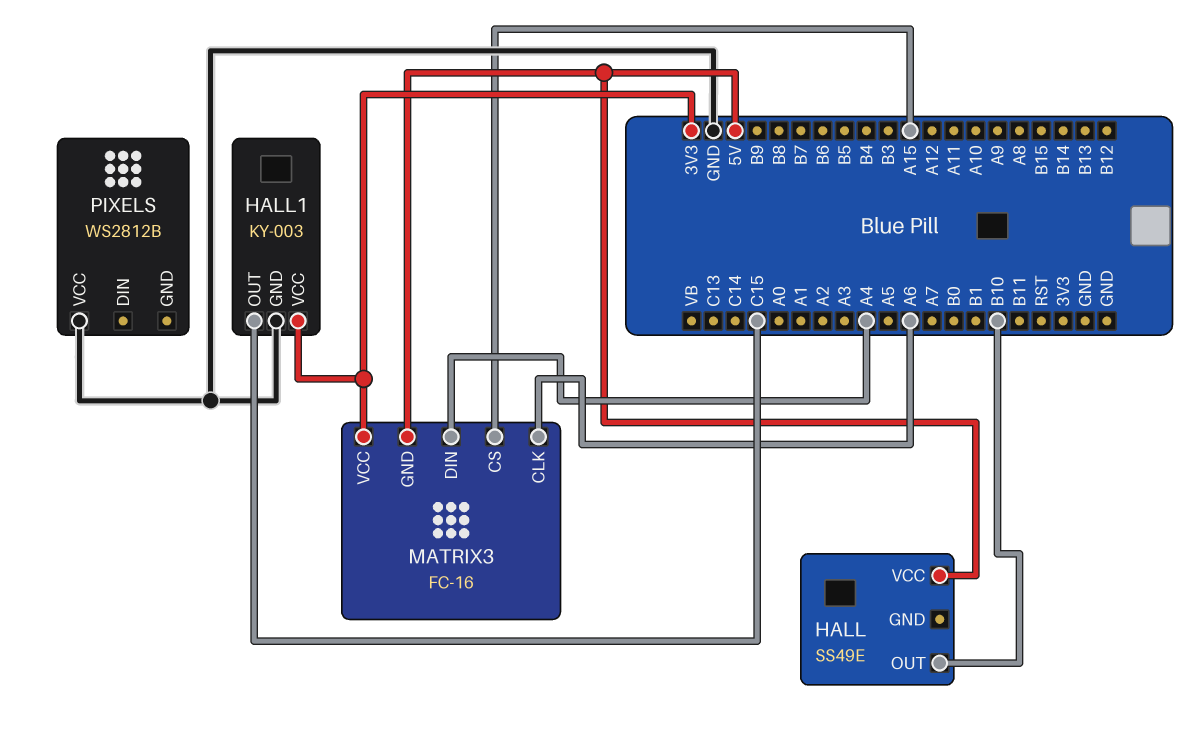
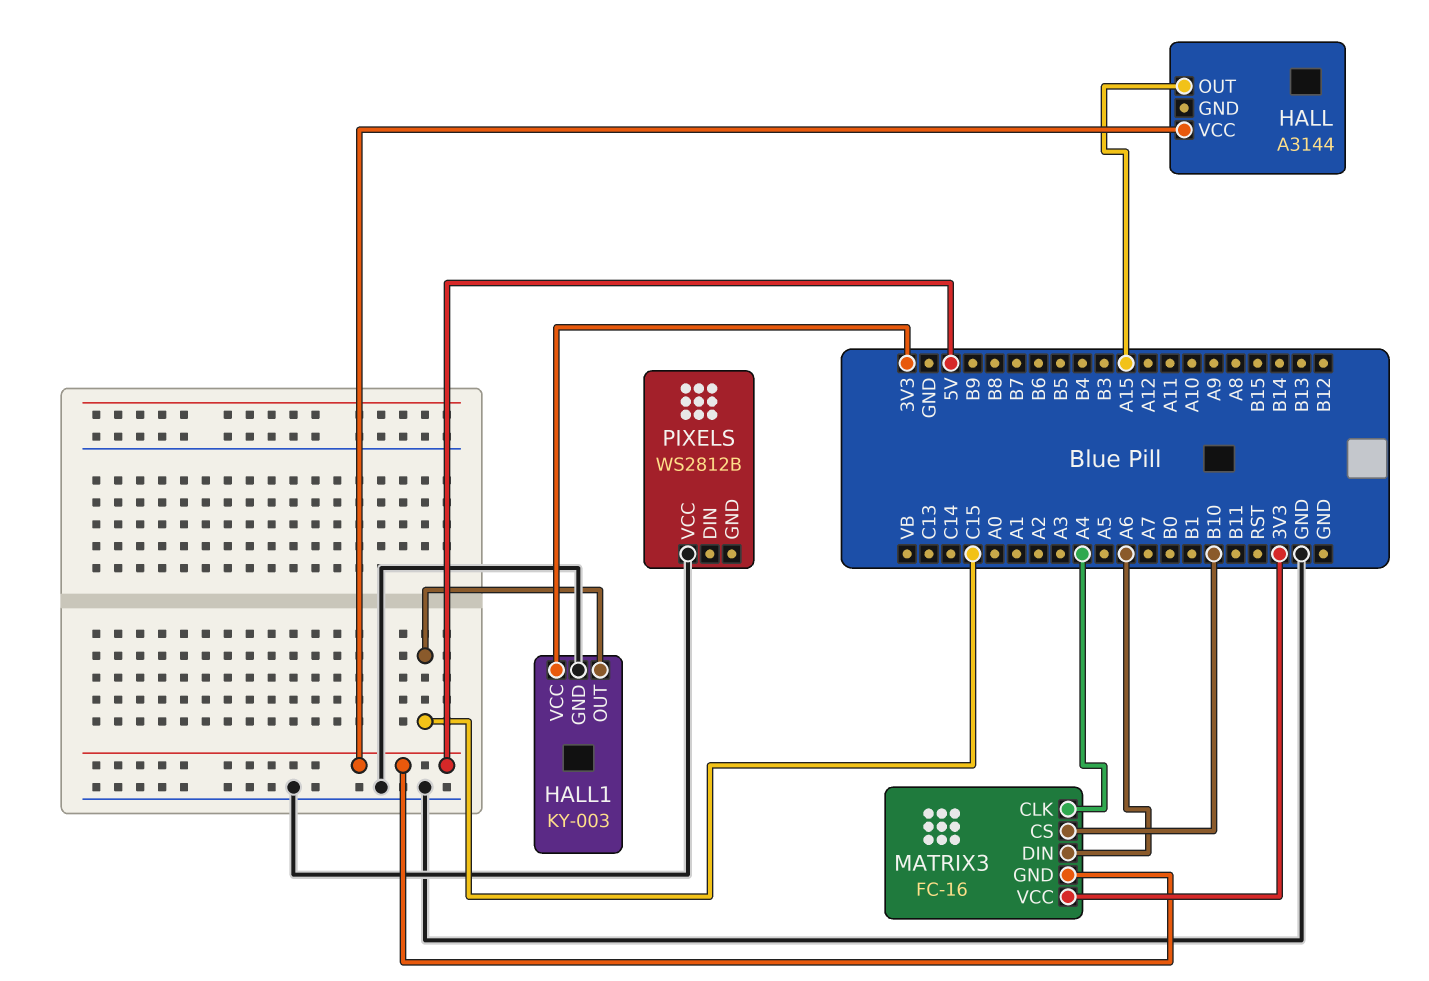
HALL: SS49E -> A3144
HALL pin OUT: B10 -> A15
MATRIX3 pin CLK: A6 -> A4
MATRIX3 pin CS: A15 -> B10
MATRIX3 pin DIN: A4 -> A6

